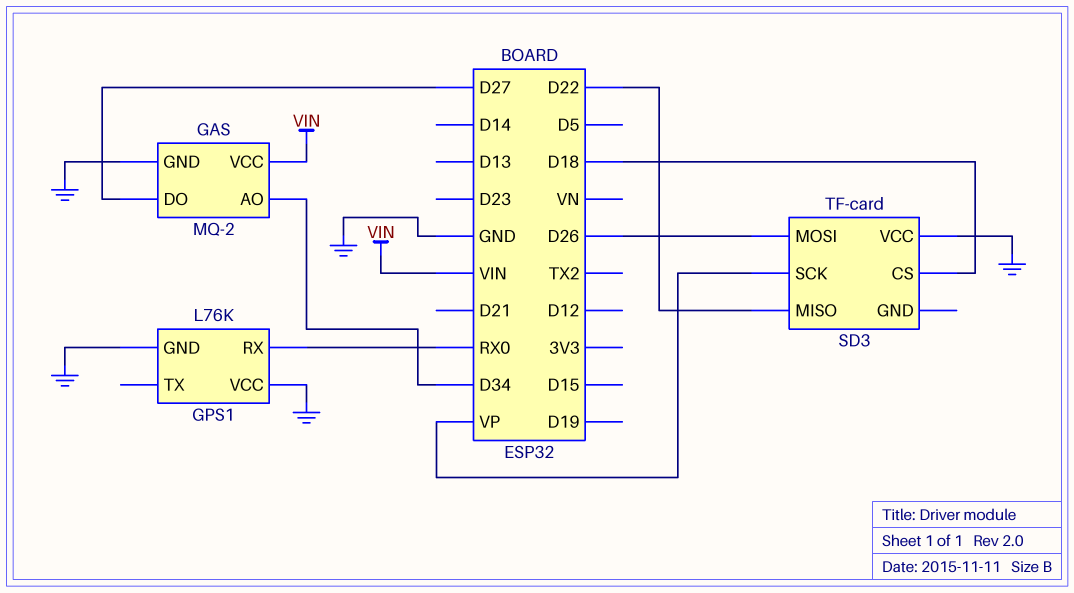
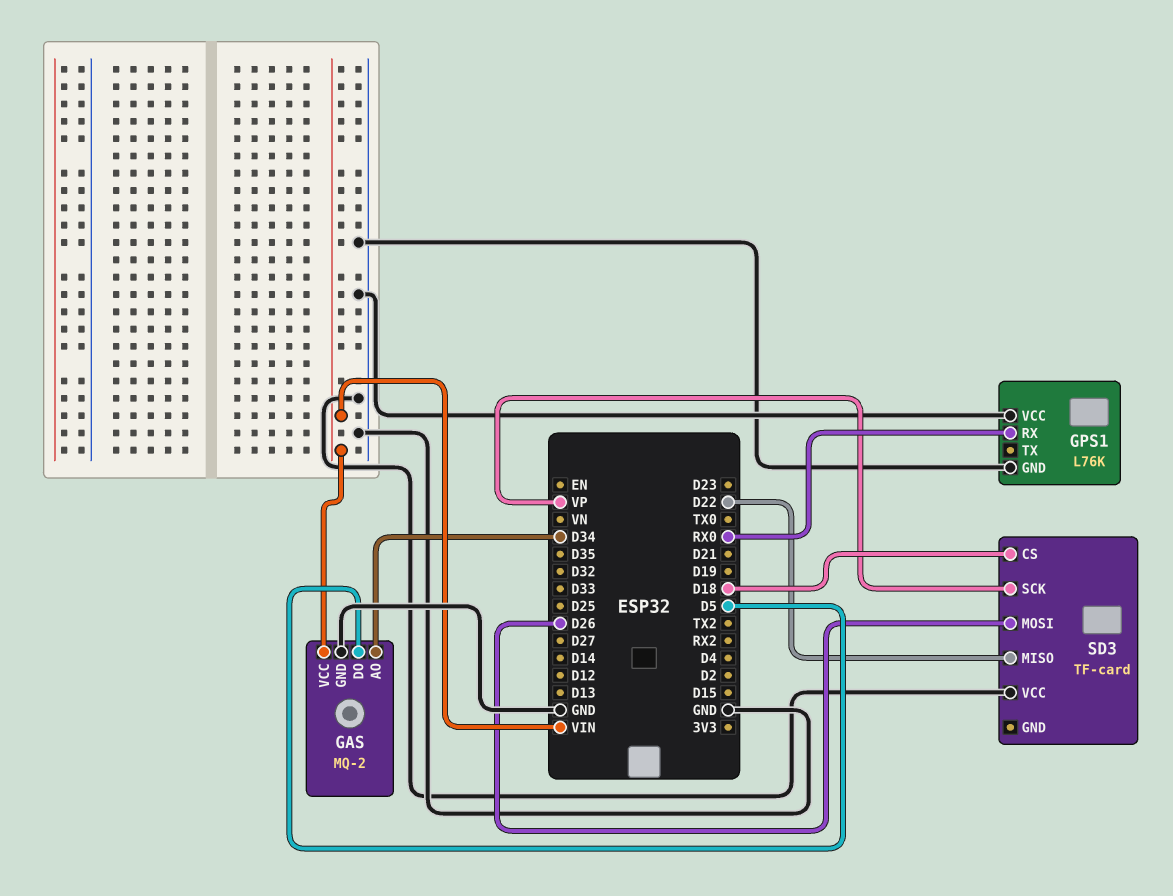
GAS pin DO: D27 -> D5

